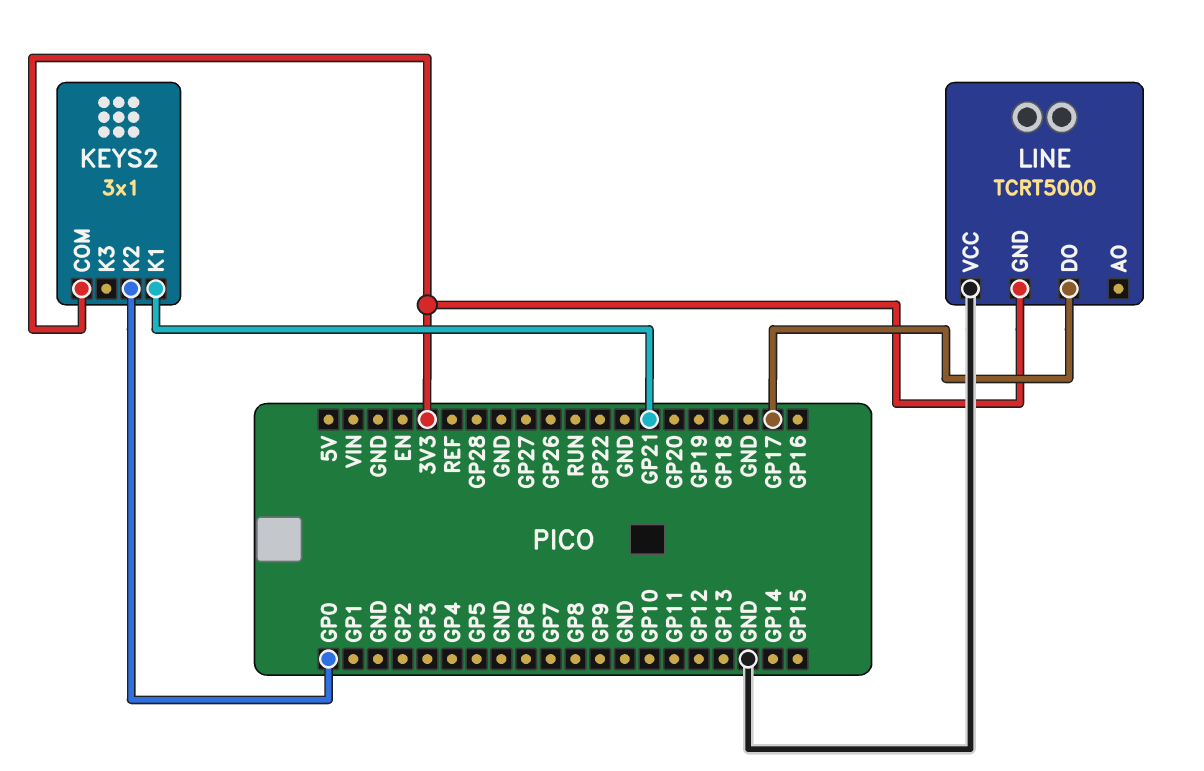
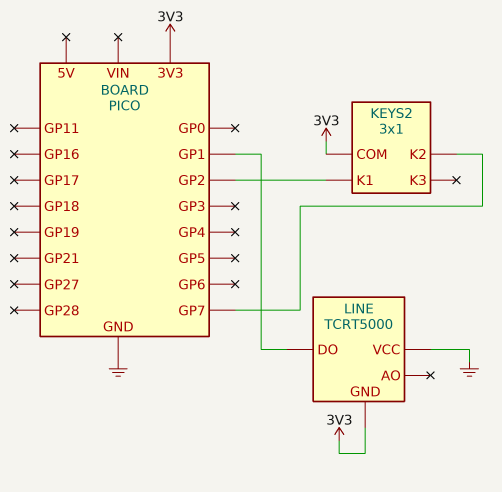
KEYS2 pin K1: GP21 -> GP2
KEYS2 pin K2: GP0 -> GP7
LINE pin DO: GP17 -> GP1

